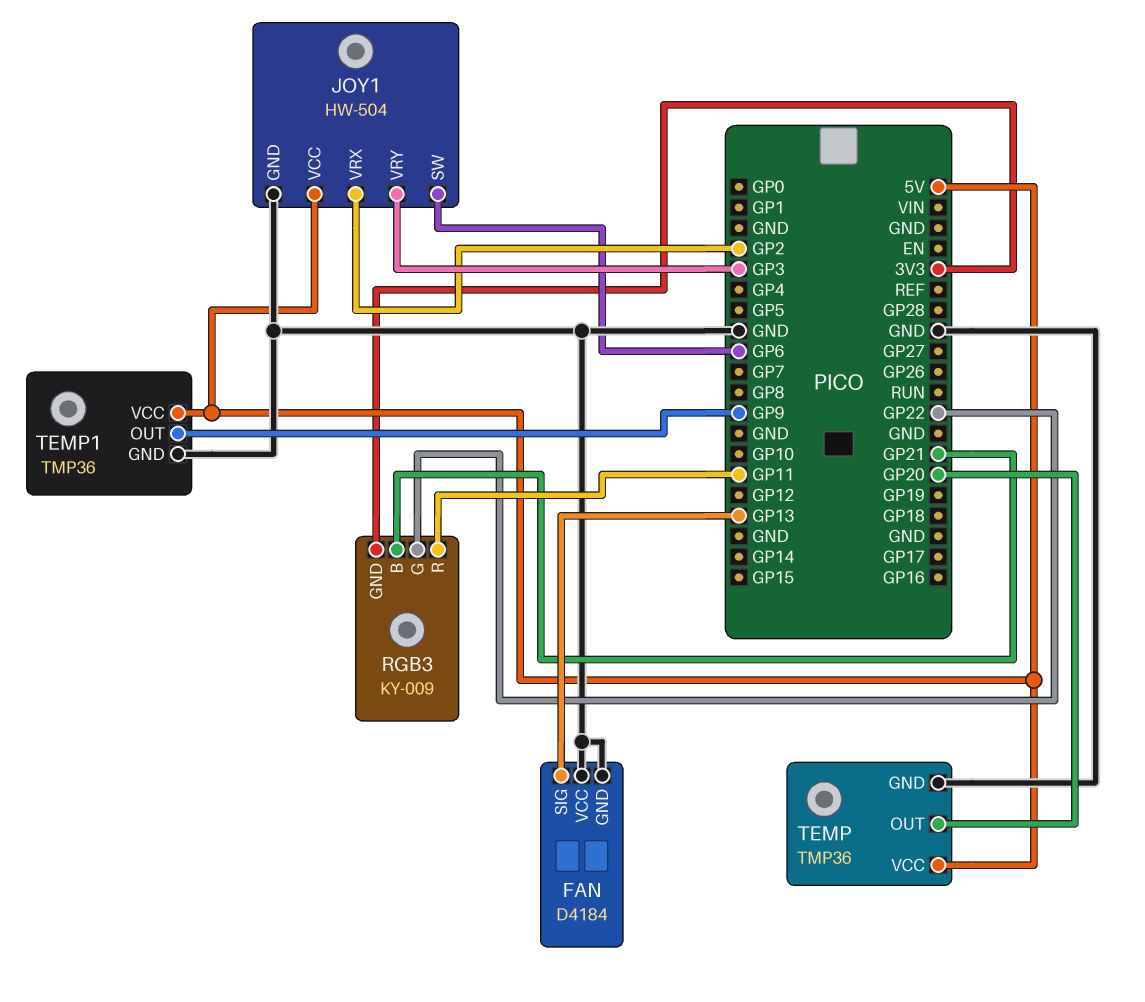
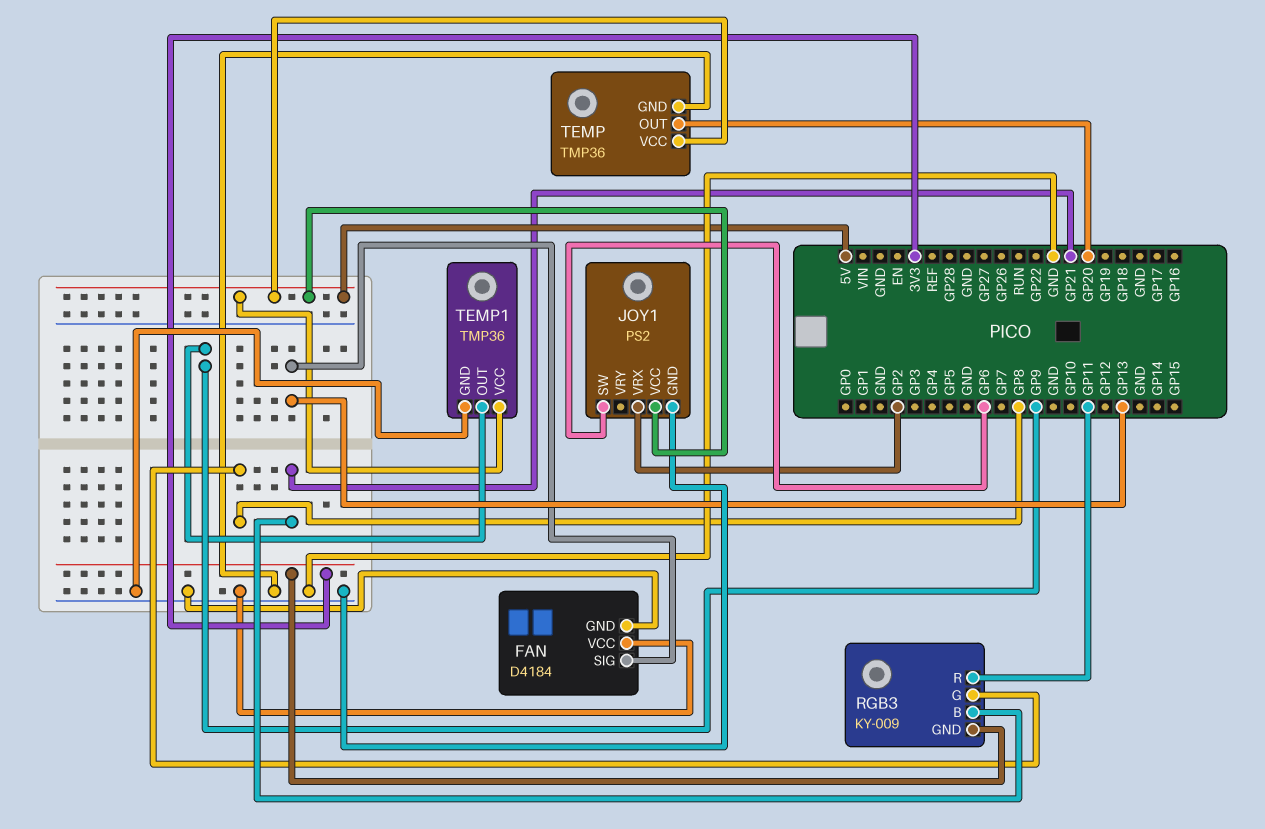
JOY1: HW-504 -> PS2
JOY1 pin VRY: GP3 -> none
RGB3 pin G: GP22 -> GP8

